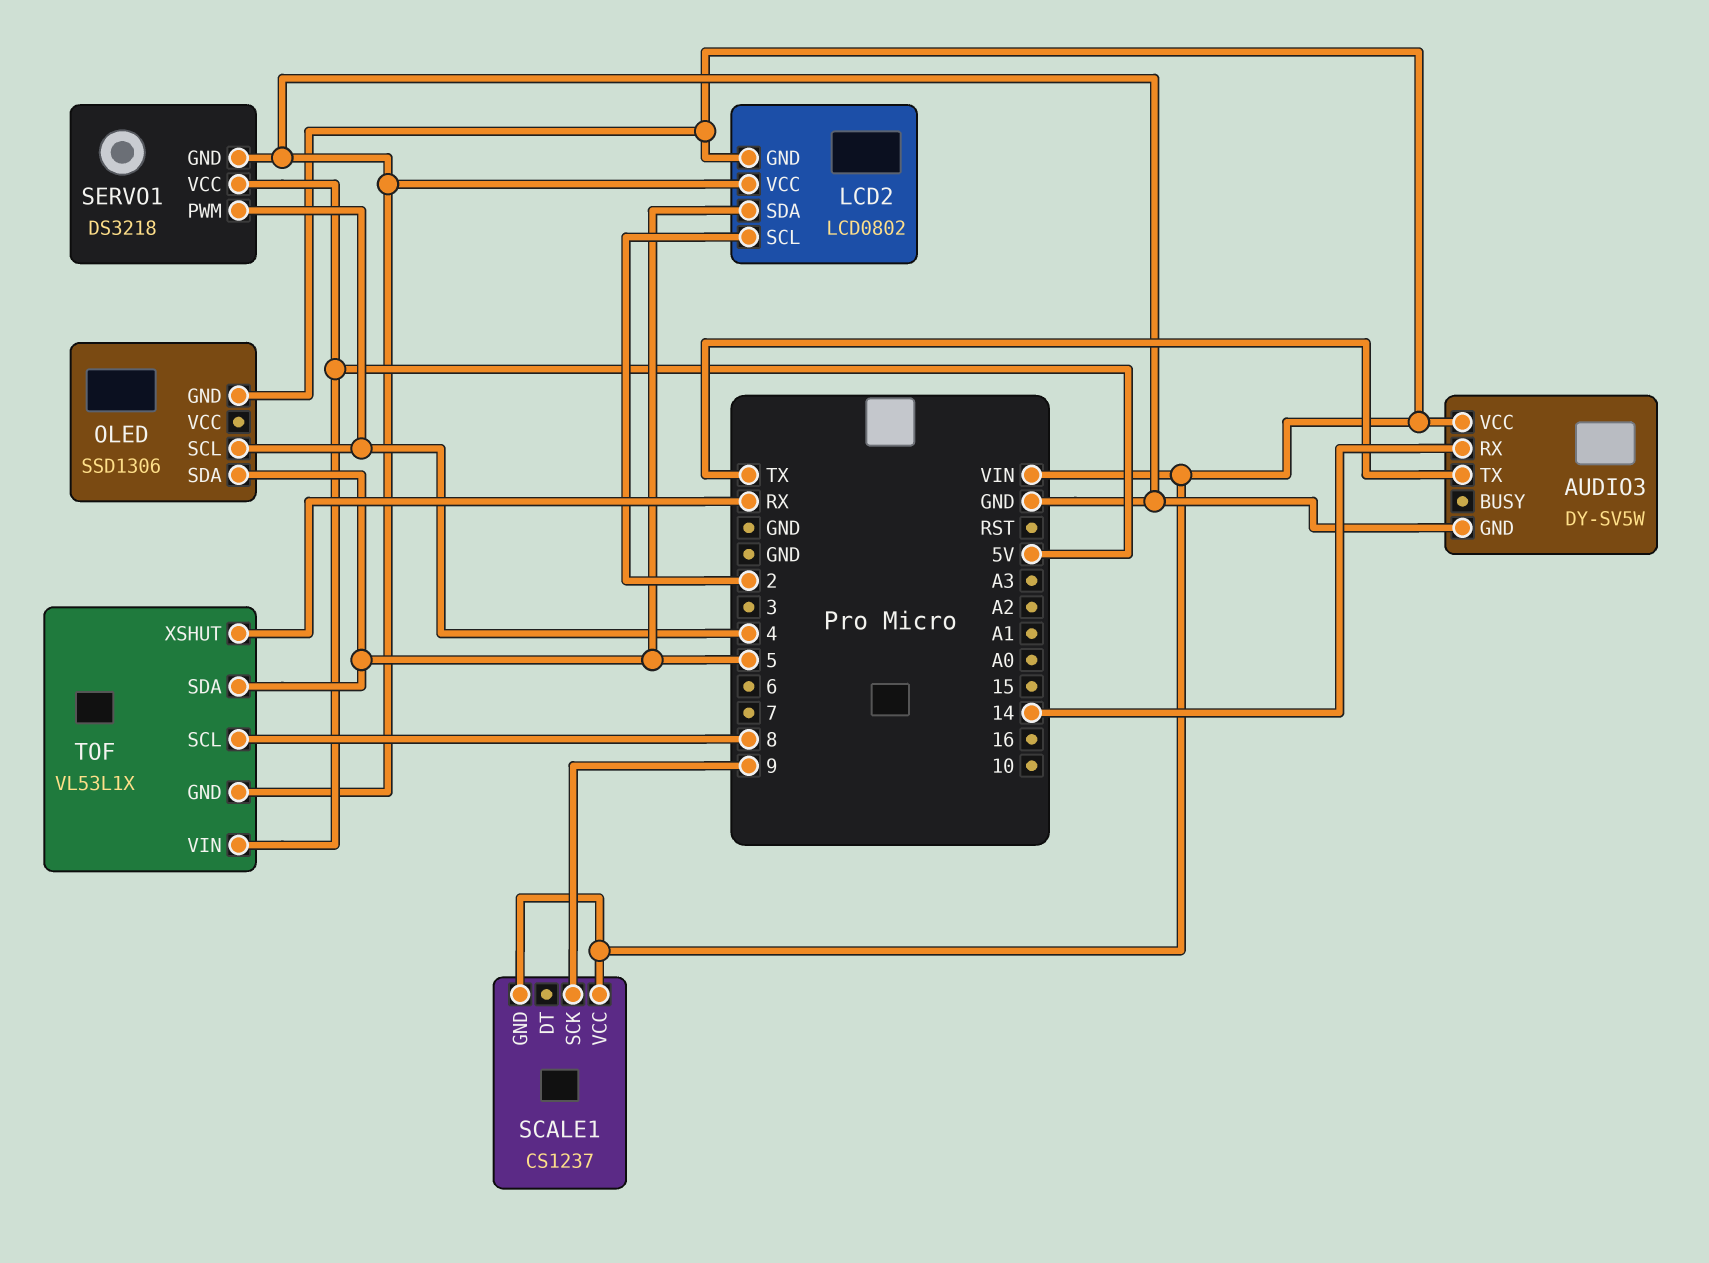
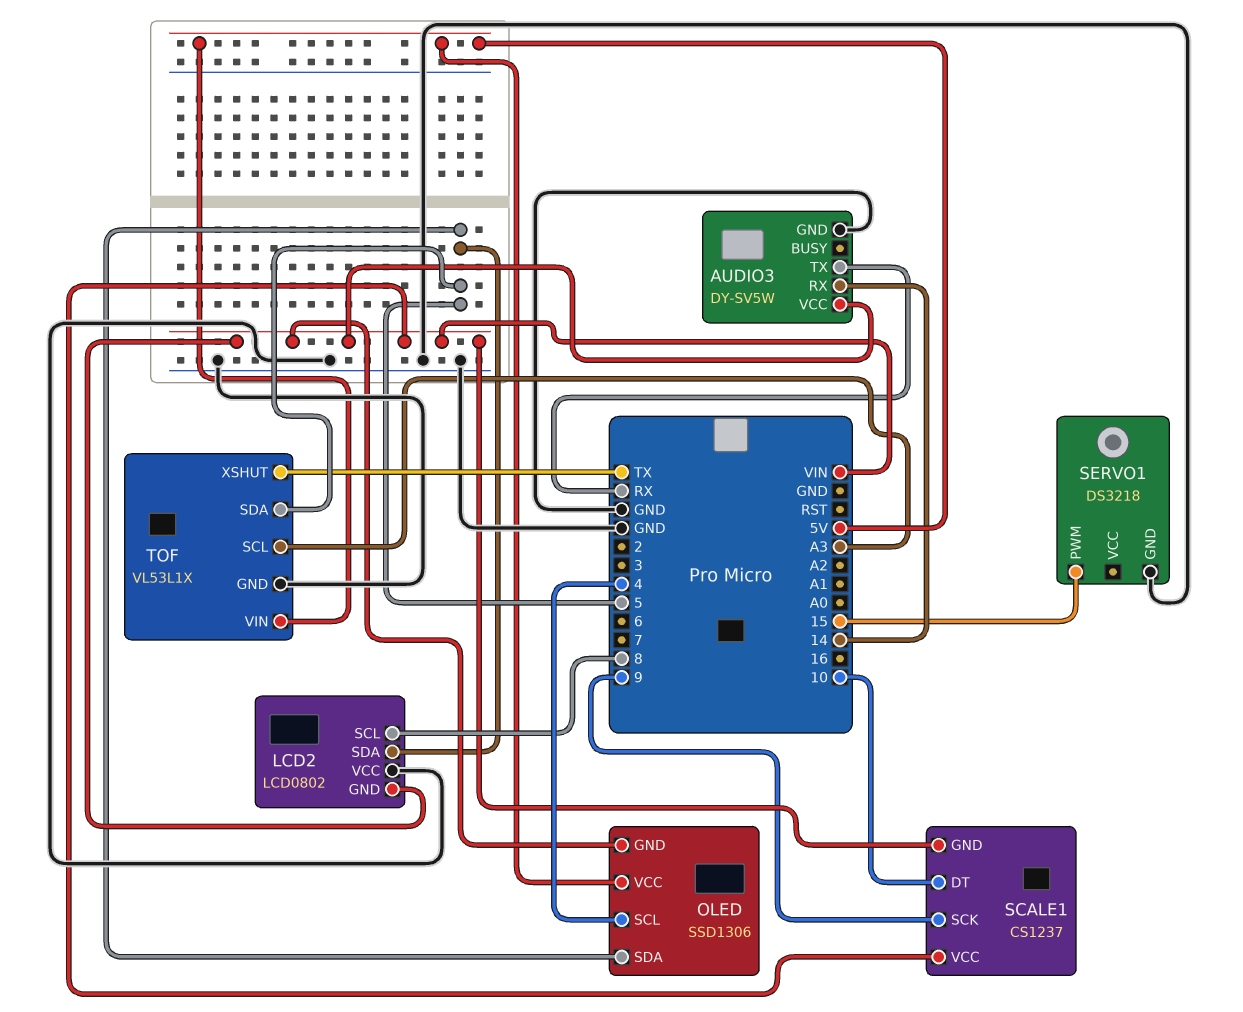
AUDIO3 pin TX: TX -> RX
LCD2 pin SCL: 2 -> 8
OLED pin VCC: none -> 5V
SCALE1 pin DT: none -> 10
SERVO1 pin PWM: 4 -> 15
SERVO1 pin VCC: 5V -> none
TOF pin SCL: 8 -> A3
TOF pin XSHUT: RX -> TX

